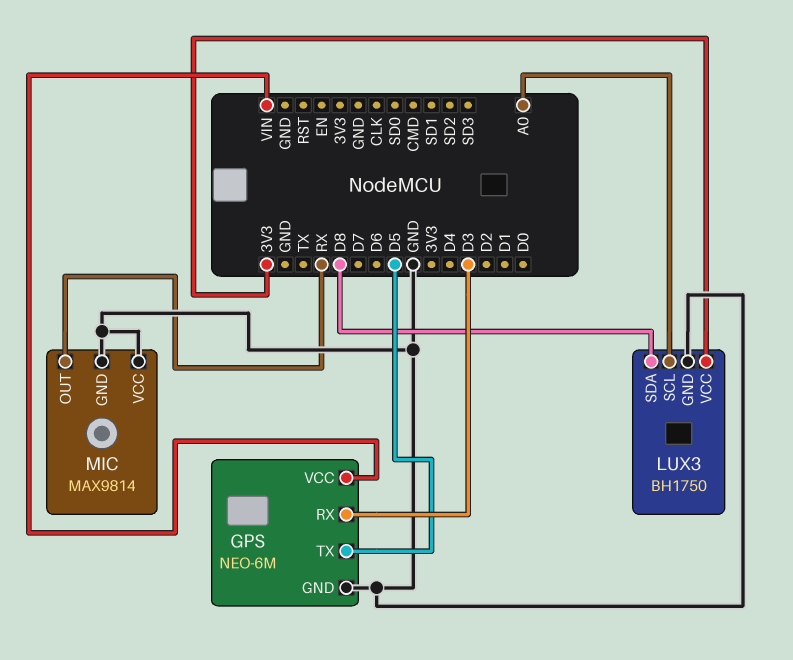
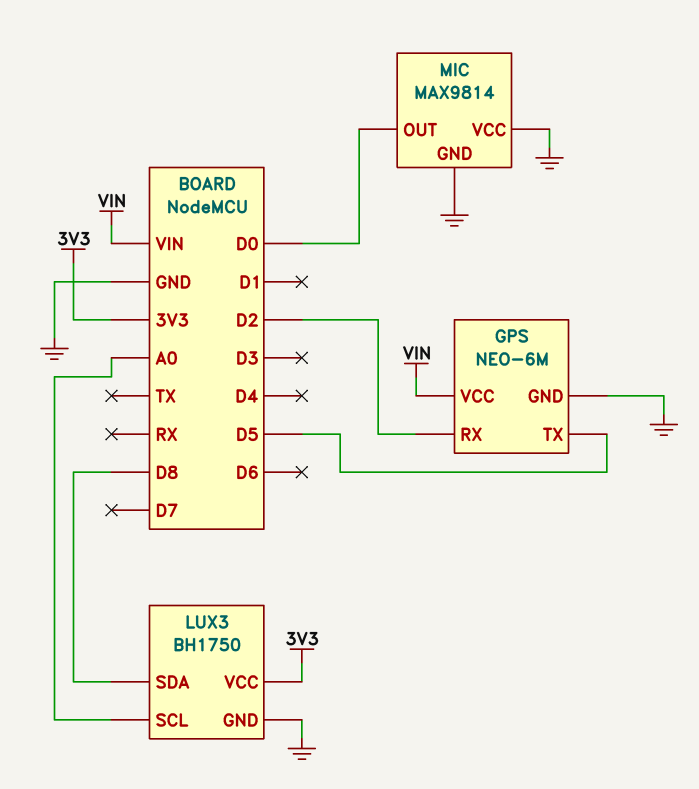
GPS pin RX: D3 -> D2
MIC pin OUT: RX -> D0

